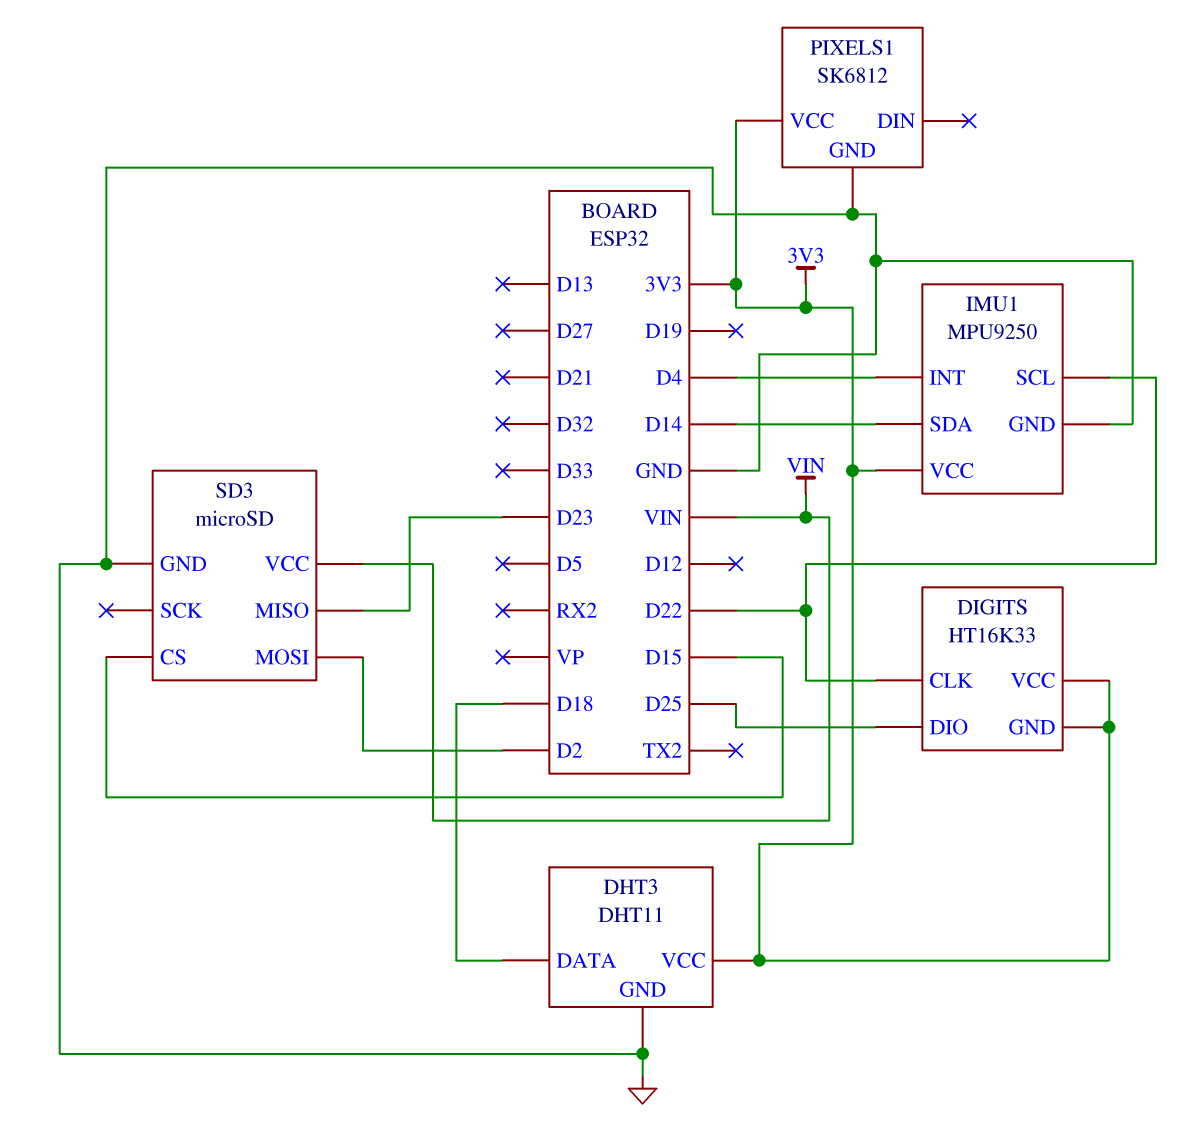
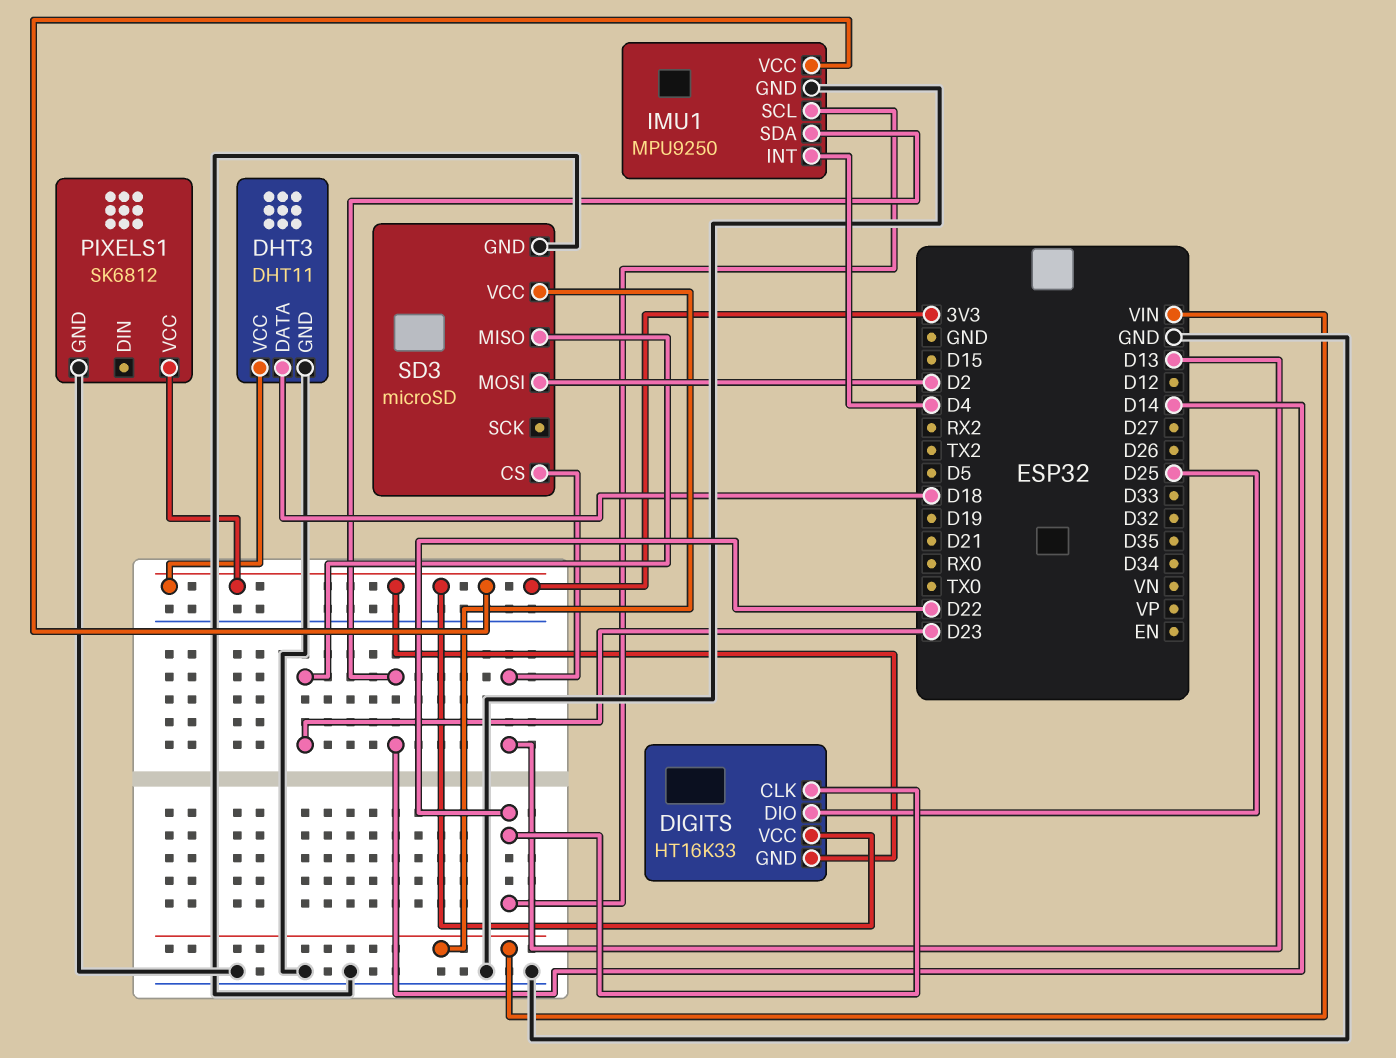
SD3 pin CS: D15 -> D13

